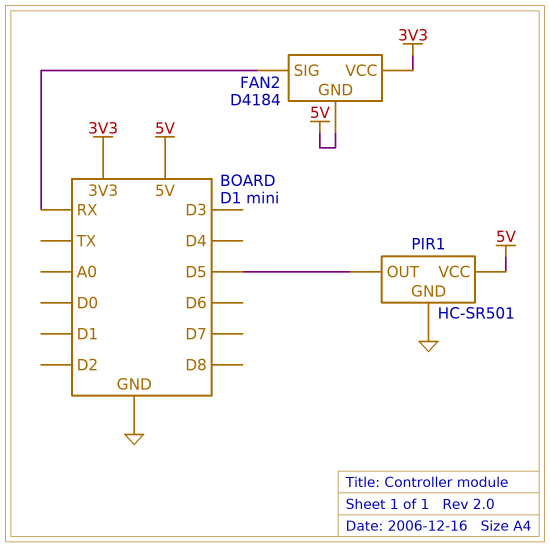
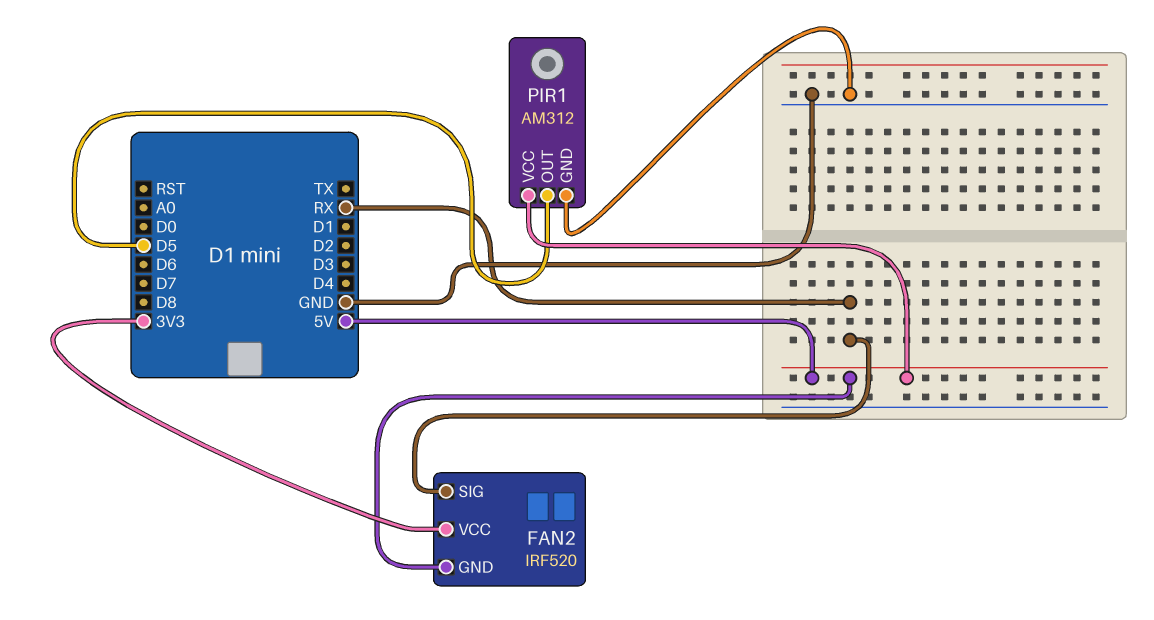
FAN2: D4184 -> IRF520
PIR1: HC-SR501 -> AM312

